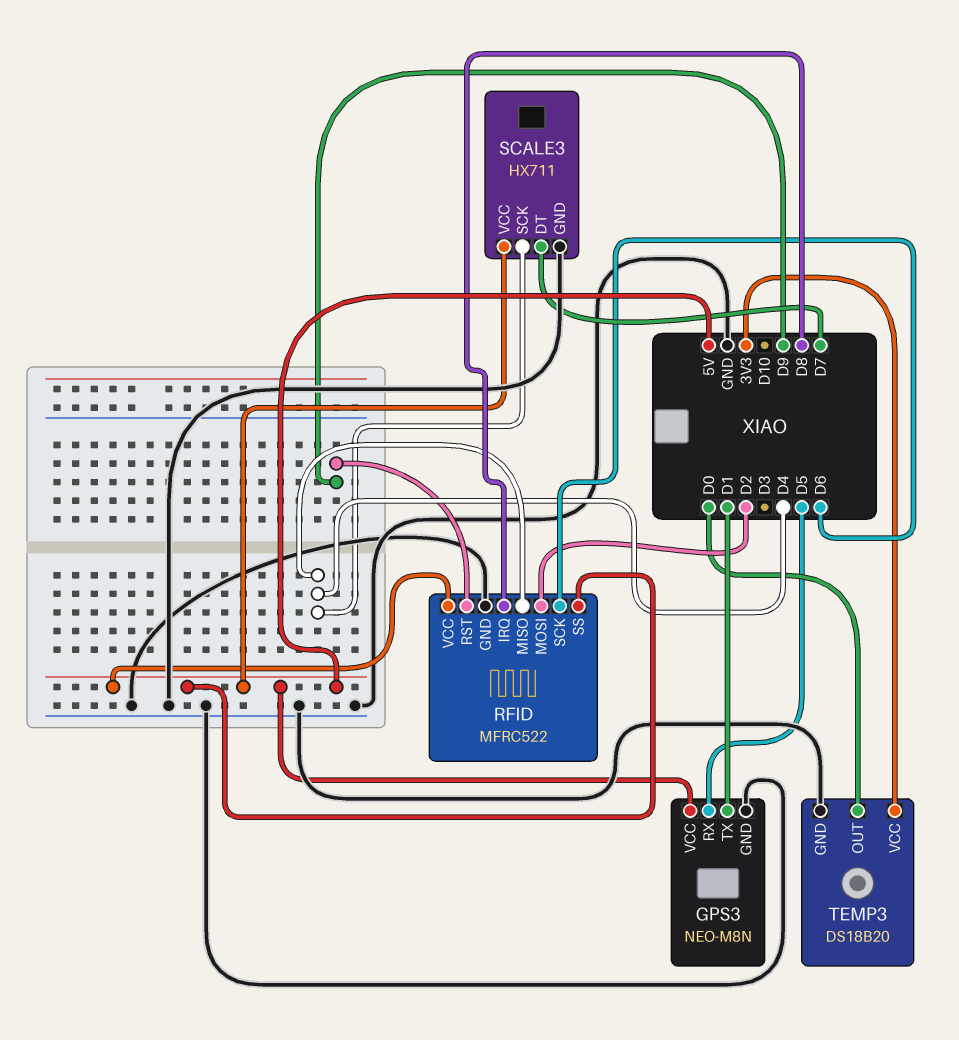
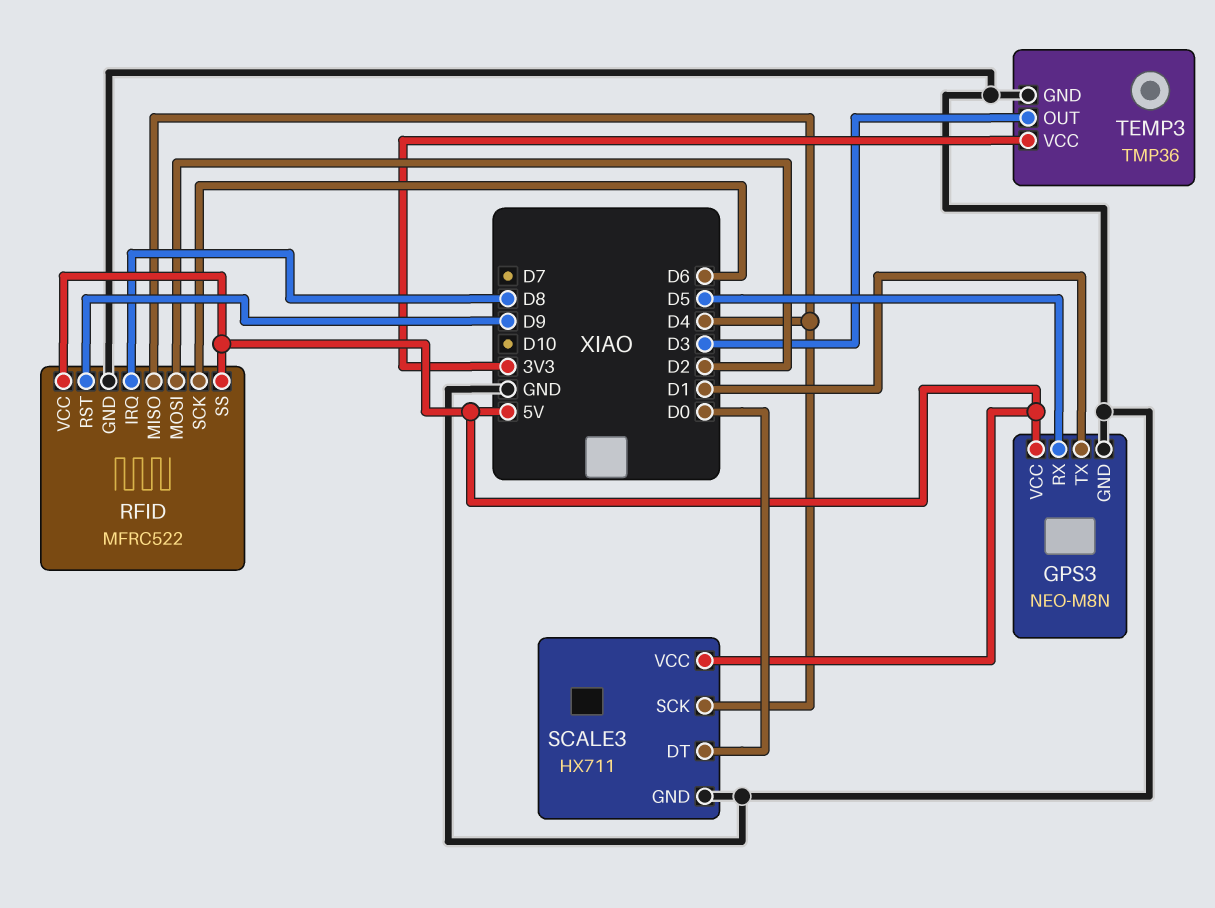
SCALE3 pin DT: D7 -> D0
TEMP3: DS18B20 -> TMP36
TEMP3 pin OUT: D0 -> D3

